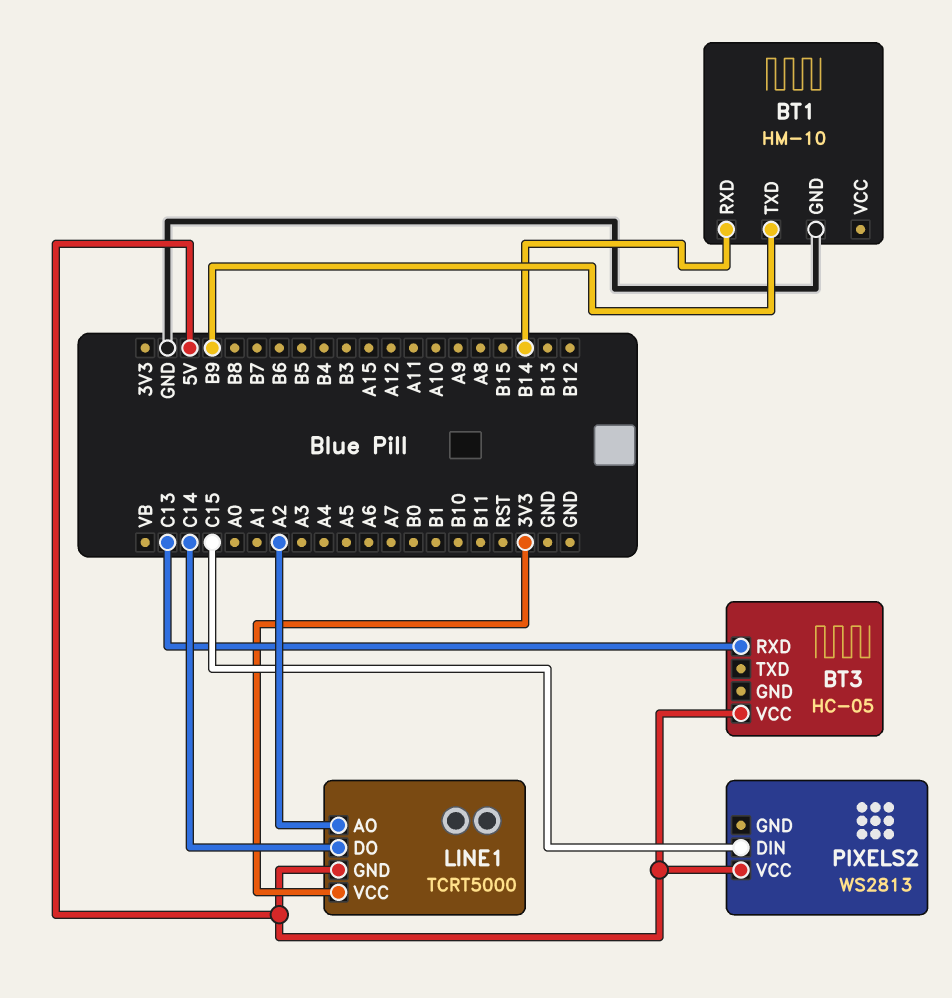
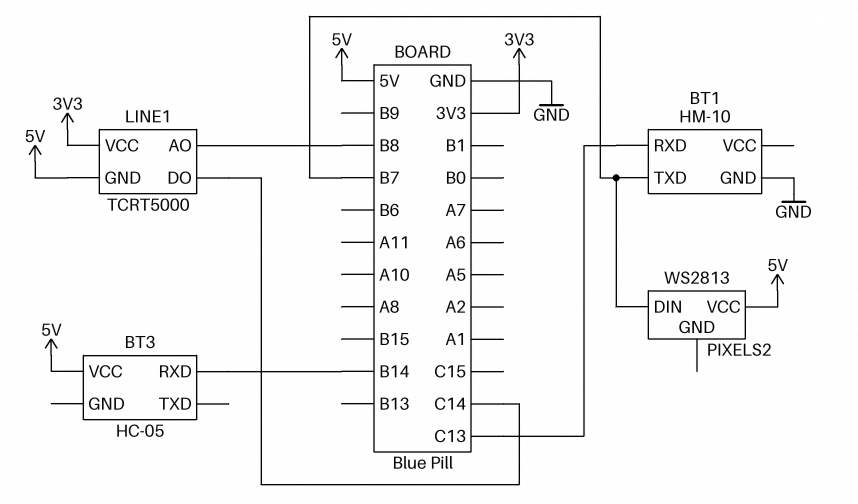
BT1 pin RXD: B14 -> C13
BT1 pin TXD: B9 -> B7
BT3 pin RXD: C13 -> B14
LINE1 pin AO: A2 -> B8
PIXELS2 pin DIN: C15 -> B7

